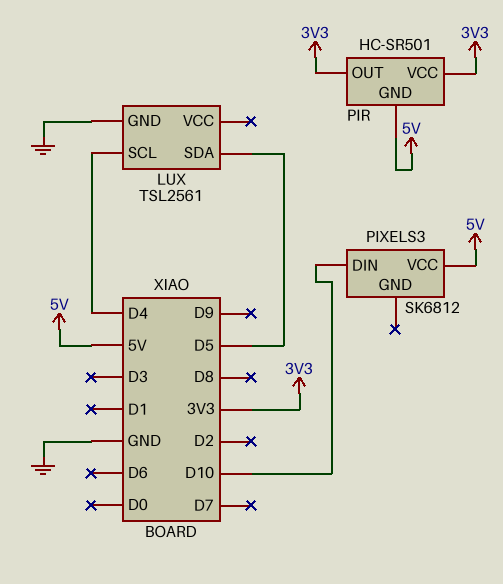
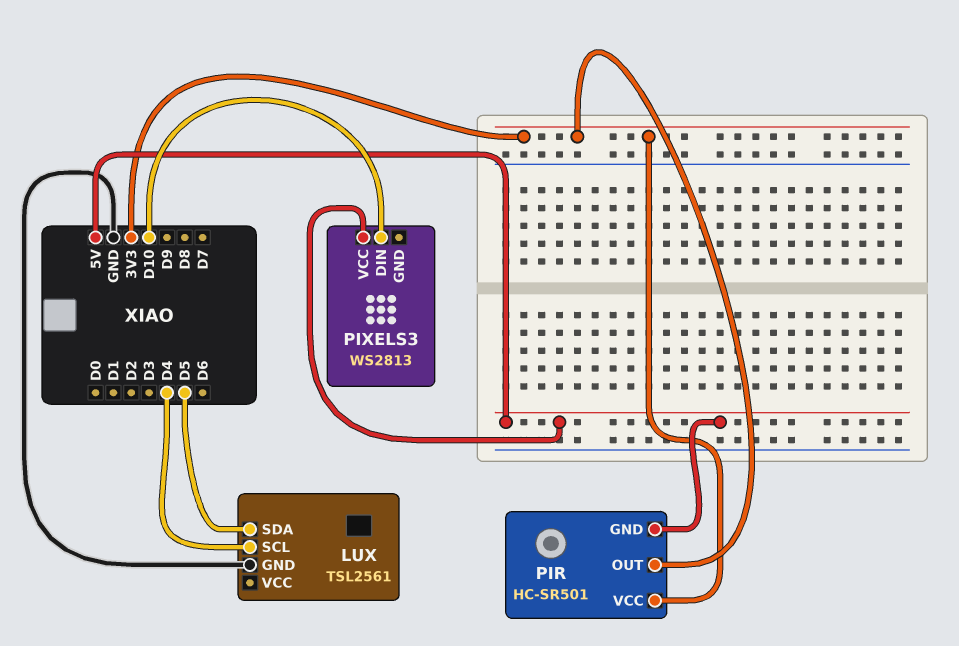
PIXELS3: SK6812 -> WS2813

